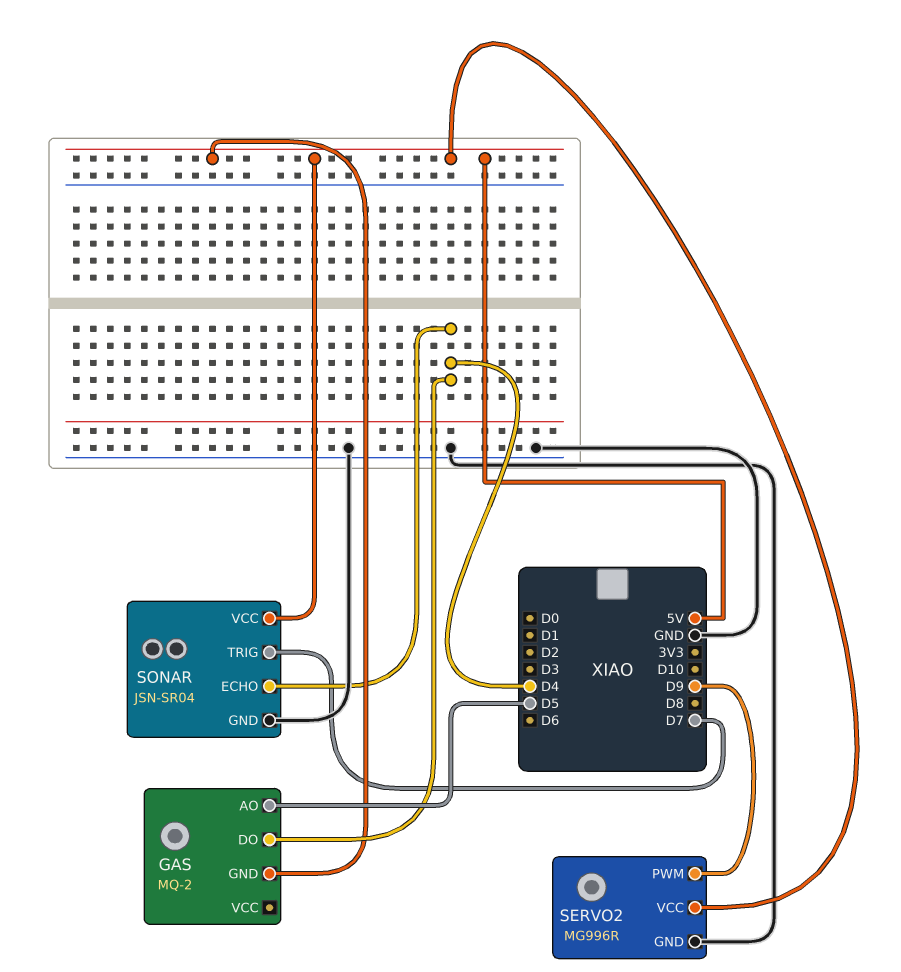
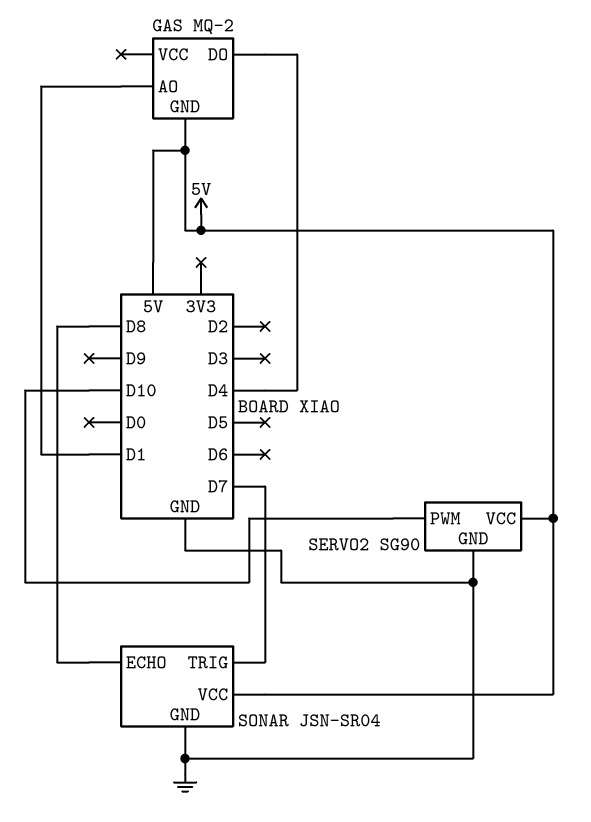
GAS pin AO: D5 -> D1
SERVO2: MG996R -> SG90
SERVO2 pin PWM: D9 -> D10
SONAR pin ECHO: D4 -> D8

